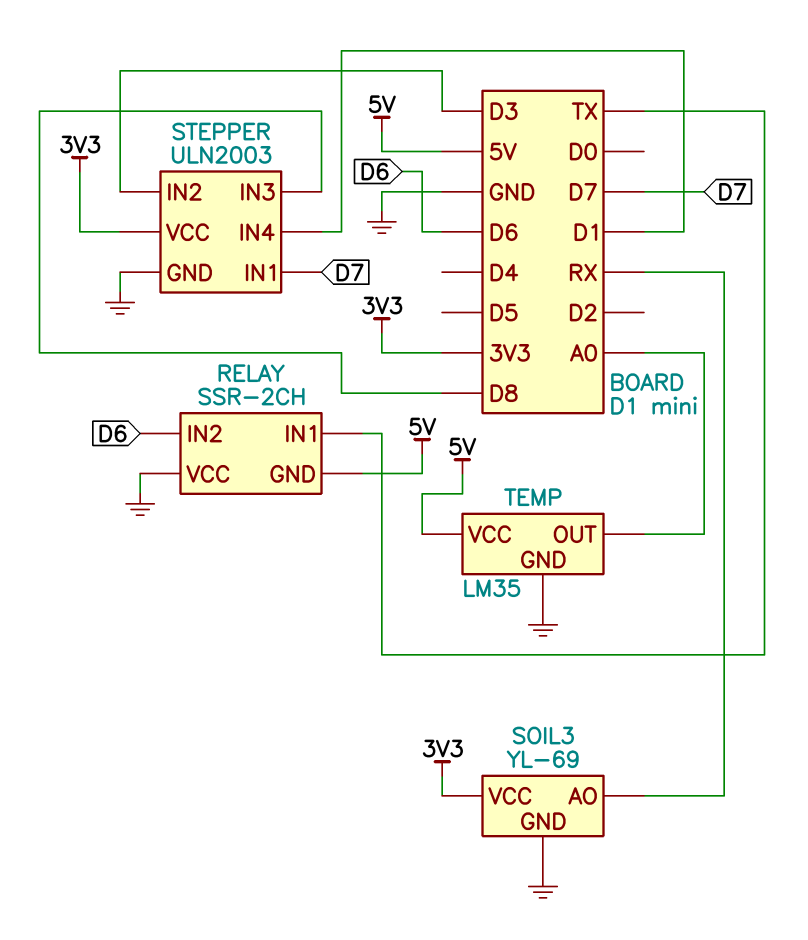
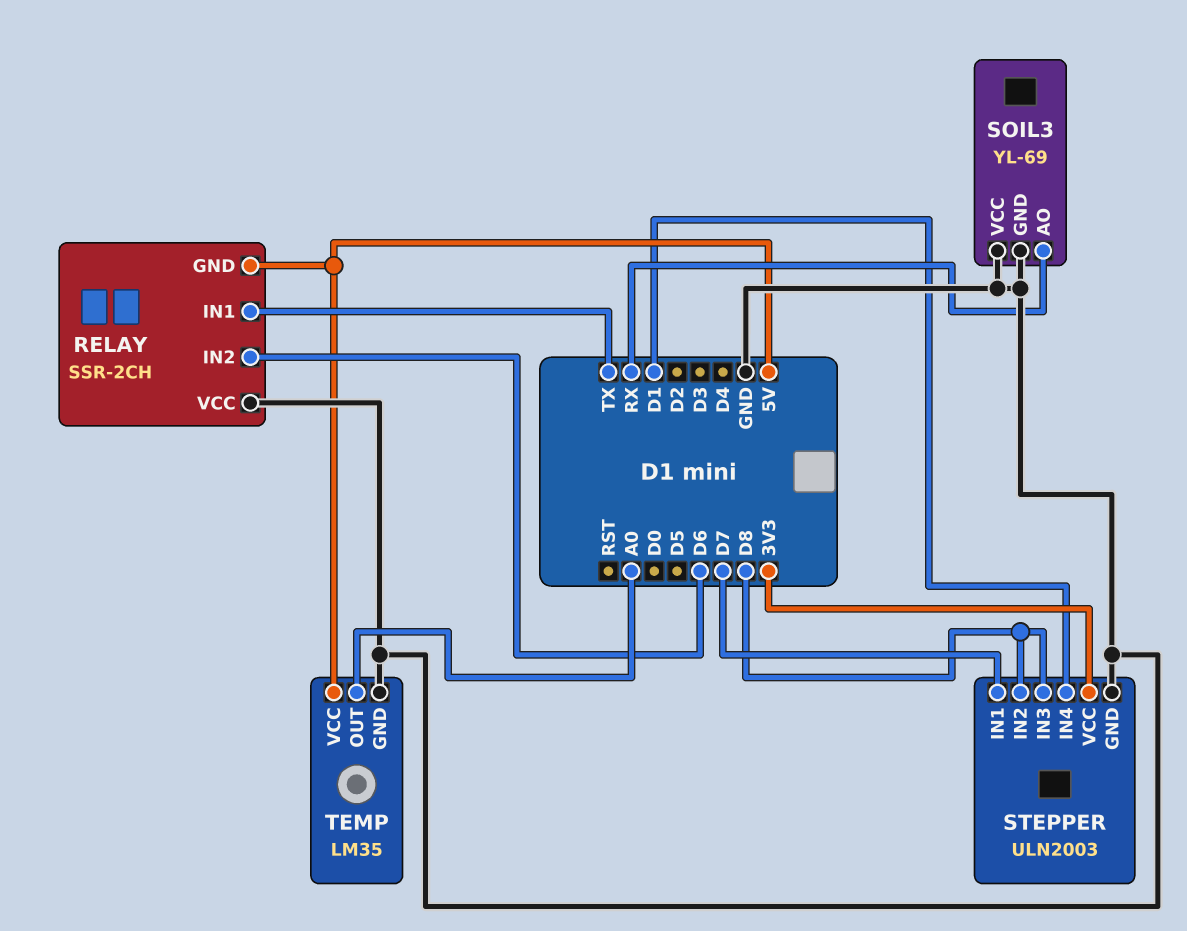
SOIL3 pin VCC: 3V3 -> GND
STEPPER pin IN2: D3 -> D8

